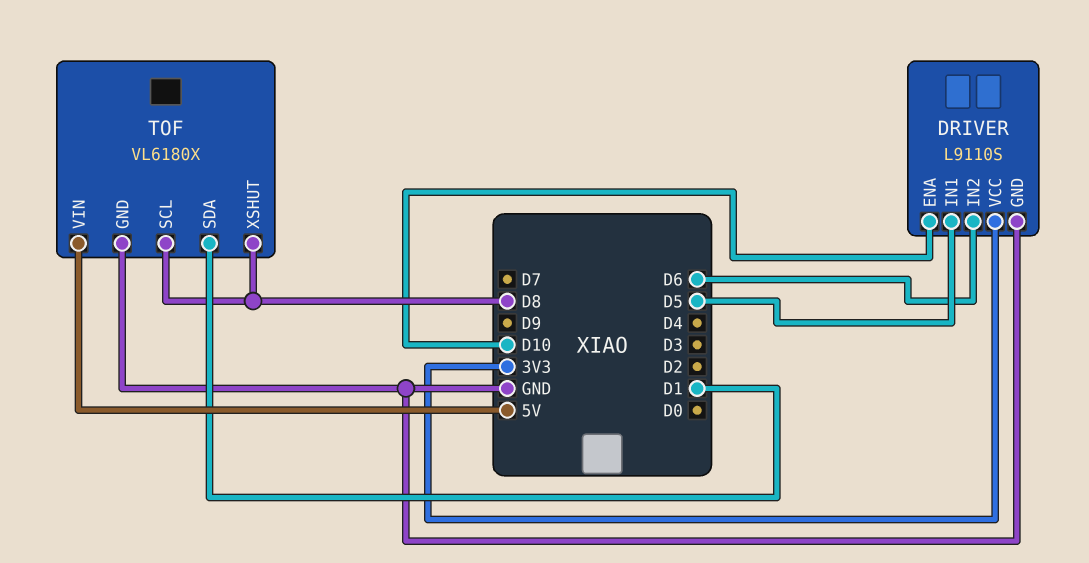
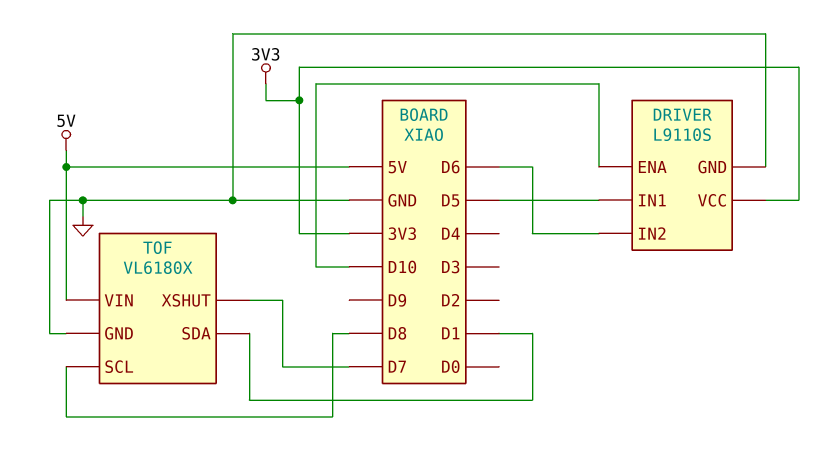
TOF pin XSHUT: D8 -> D7

